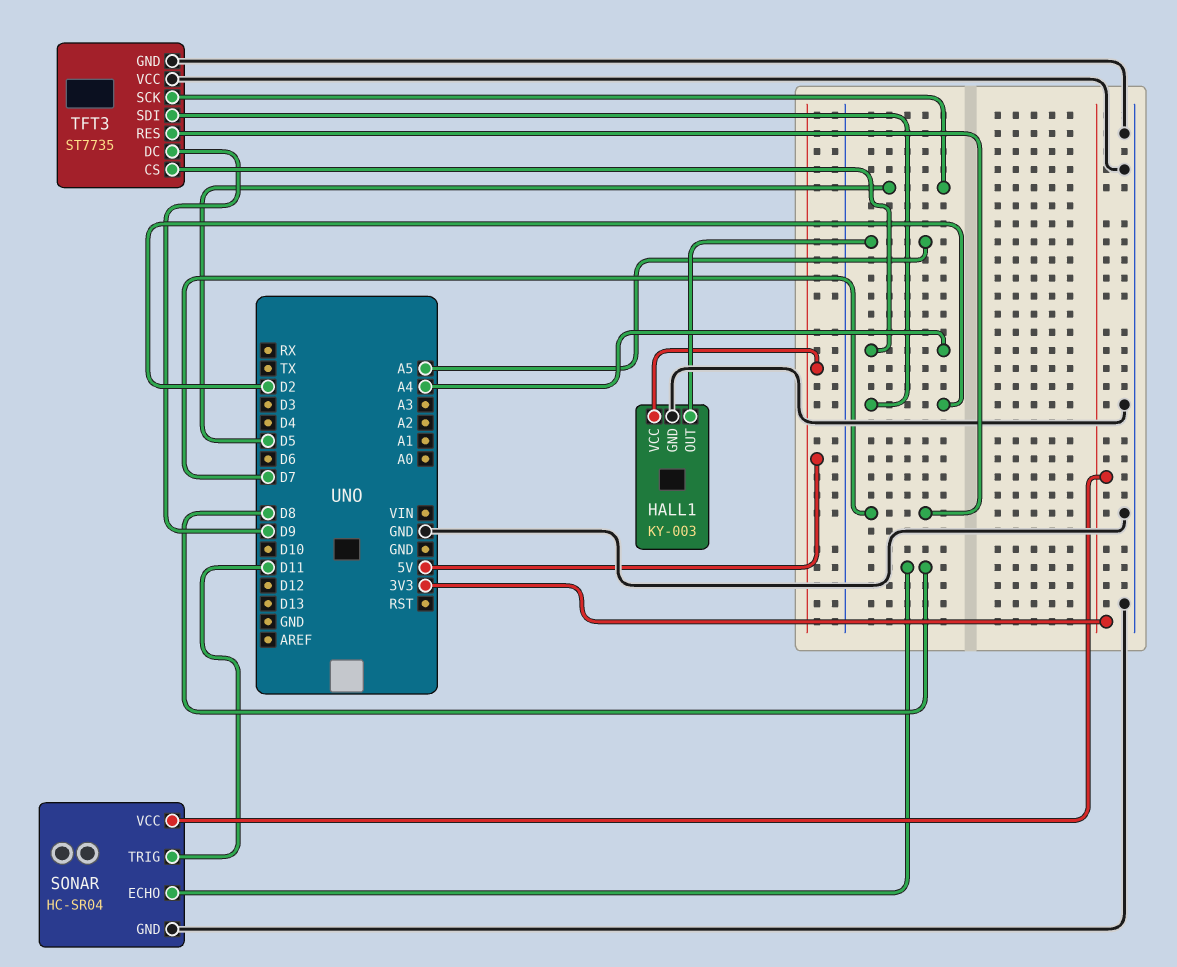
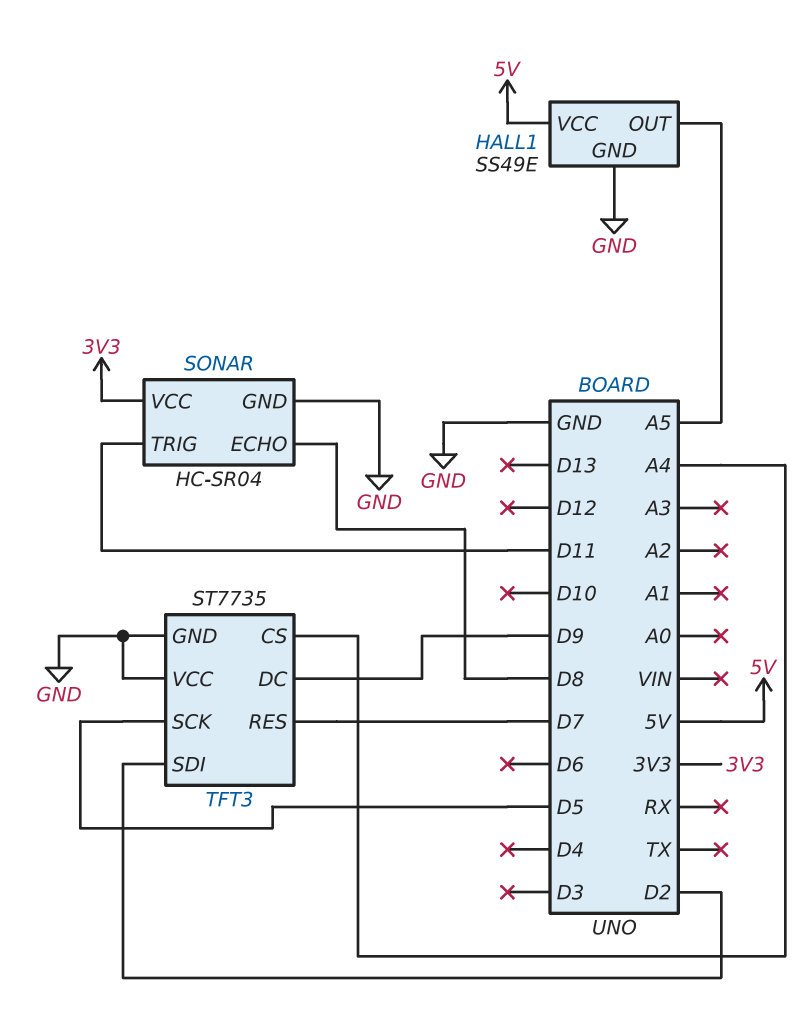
HALL1: KY-003 -> SS49E

